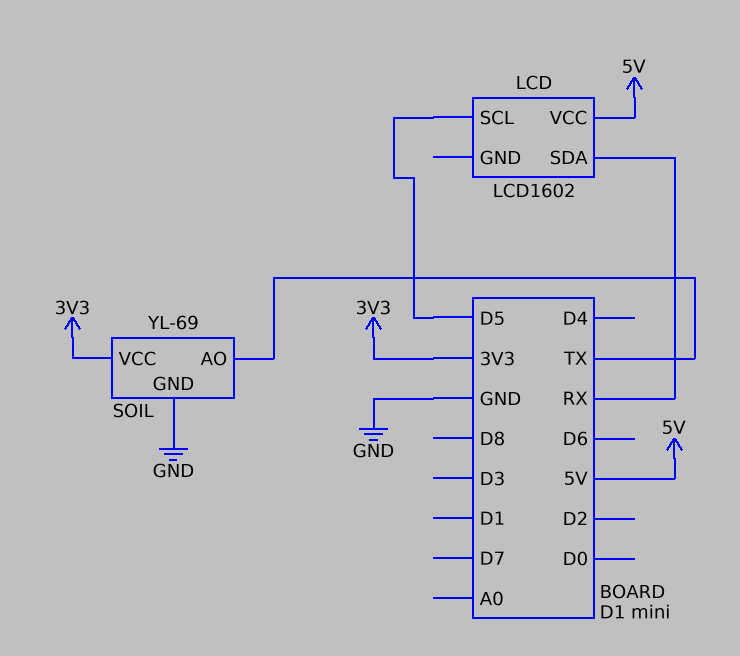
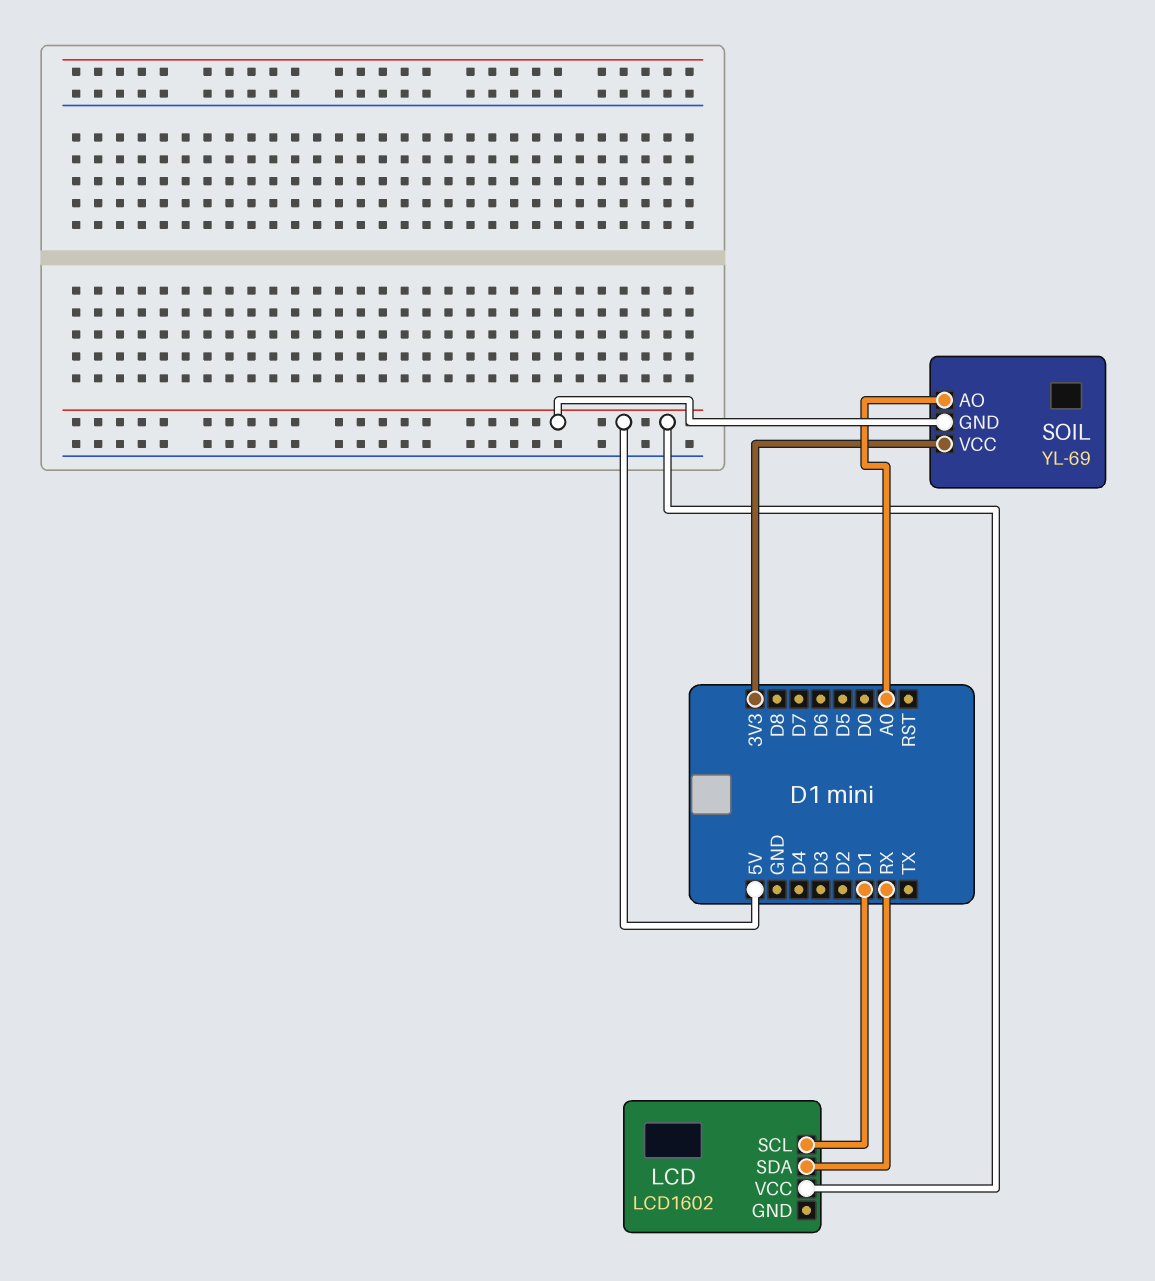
LCD pin SCL: D5 -> D1
SOIL pin AO: TX -> A0
SOIL pin GND: GND -> 5V

